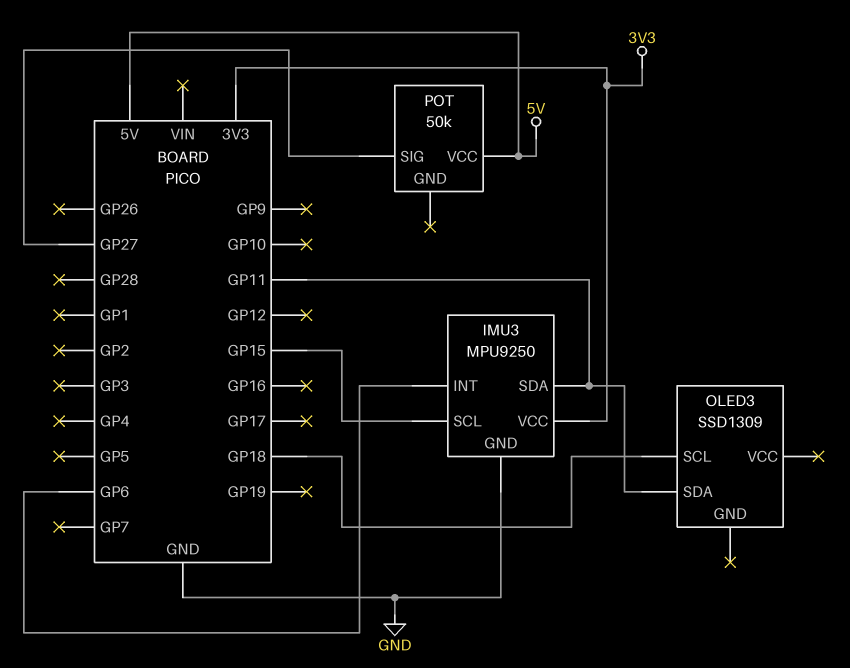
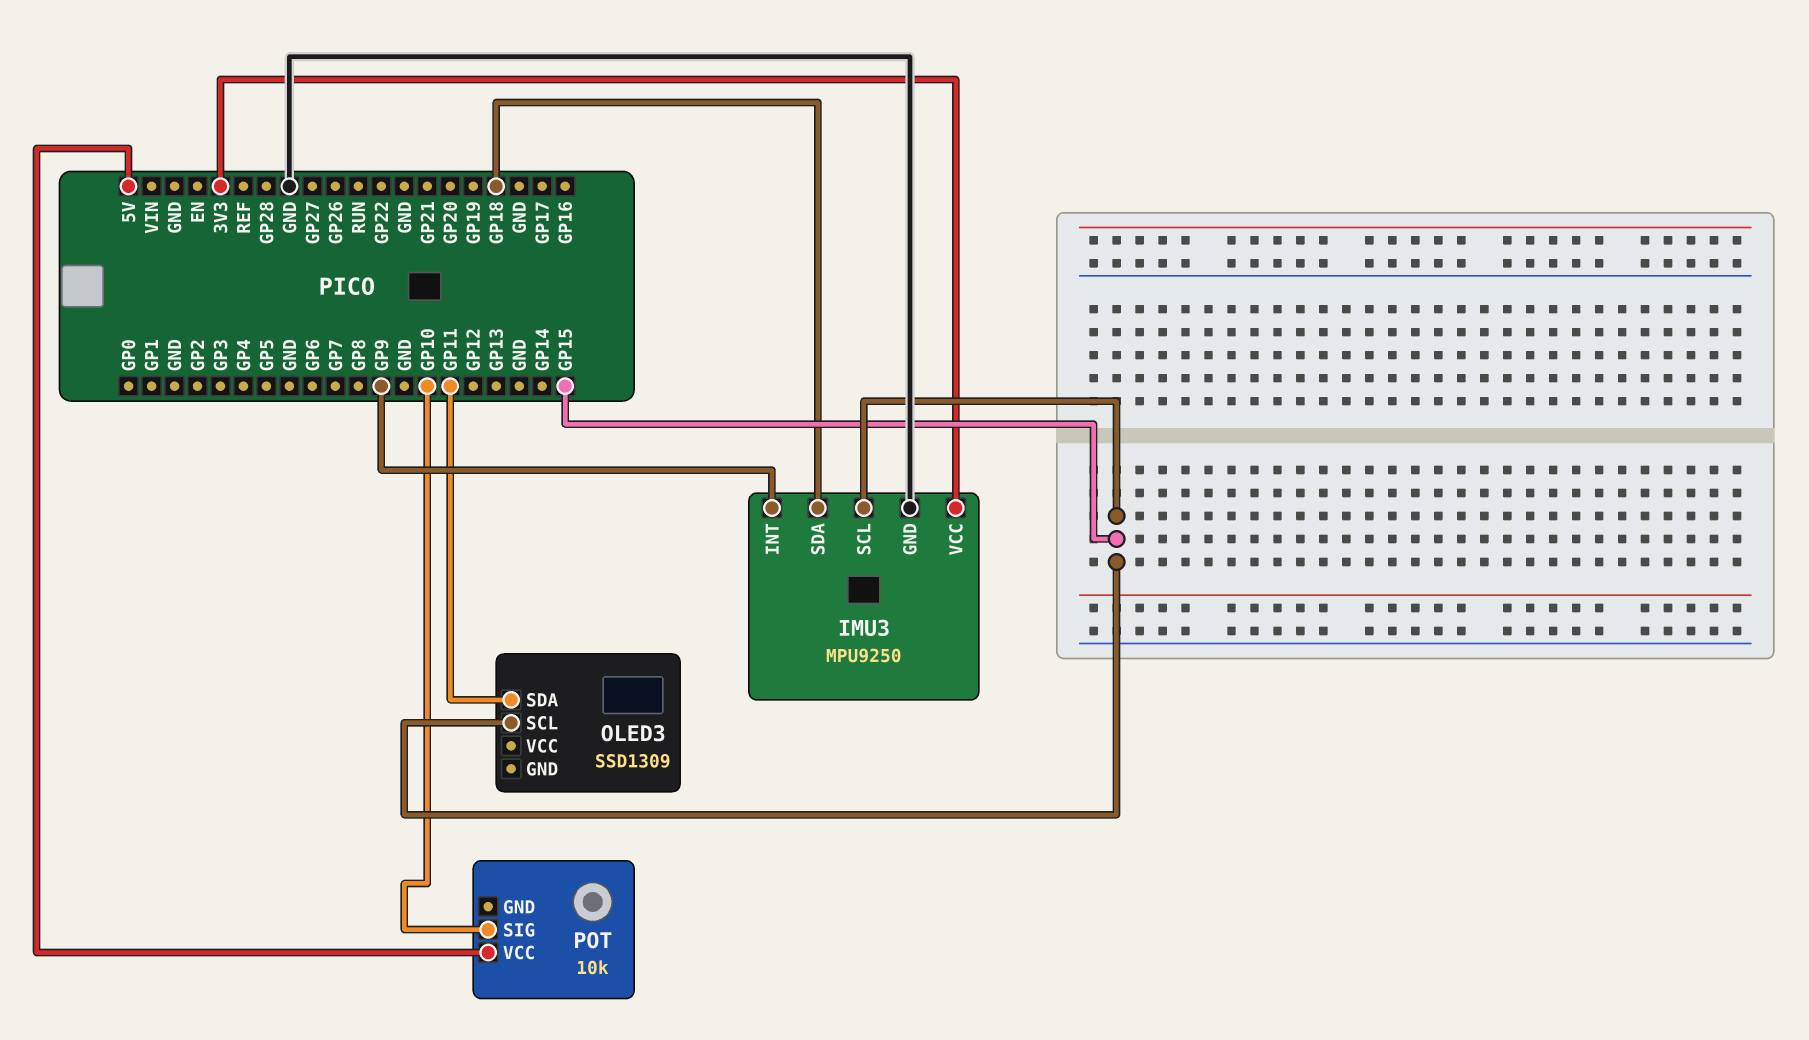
IMU3 pin INT: GP6 -> GP9
IMU3 pin SDA: GP11 -> GP18
OLED3 pin SCL: GP18 -> GP15
POT: 50k -> 10k
POT pin SIG: GP27 -> GP10

